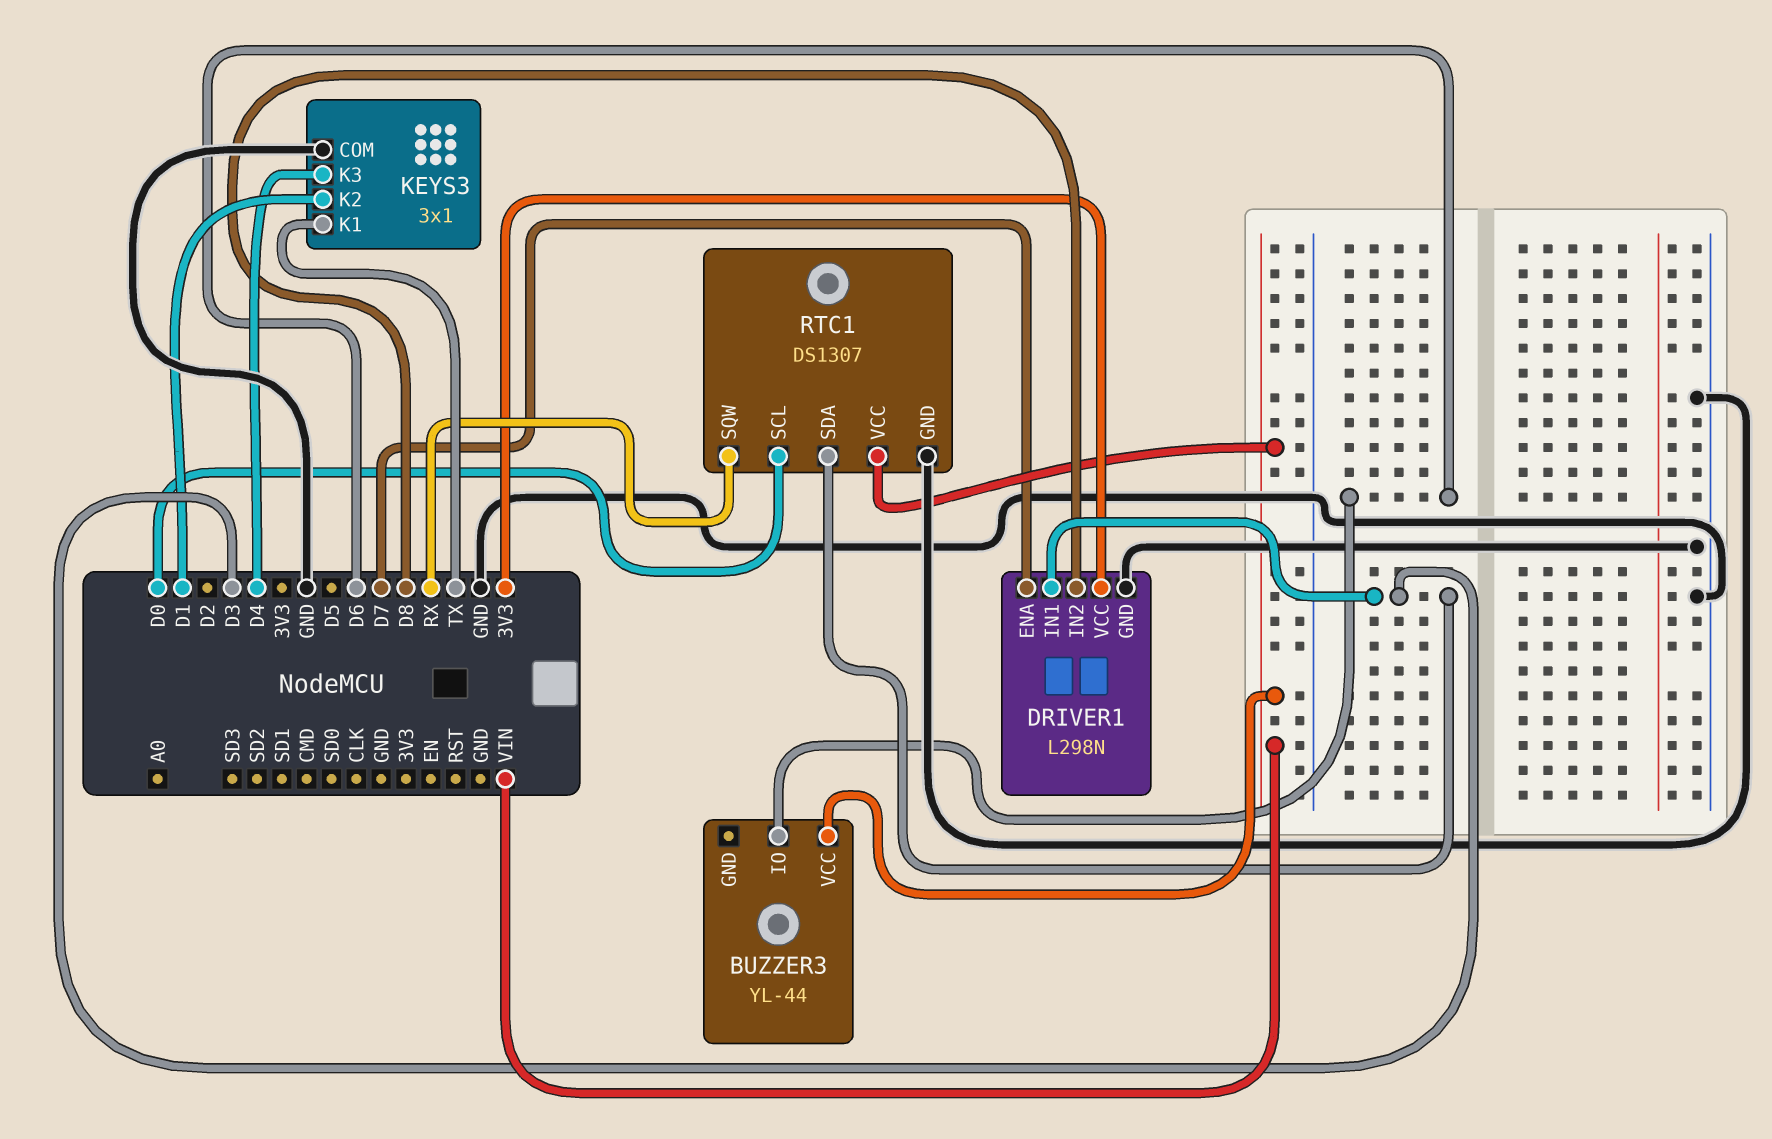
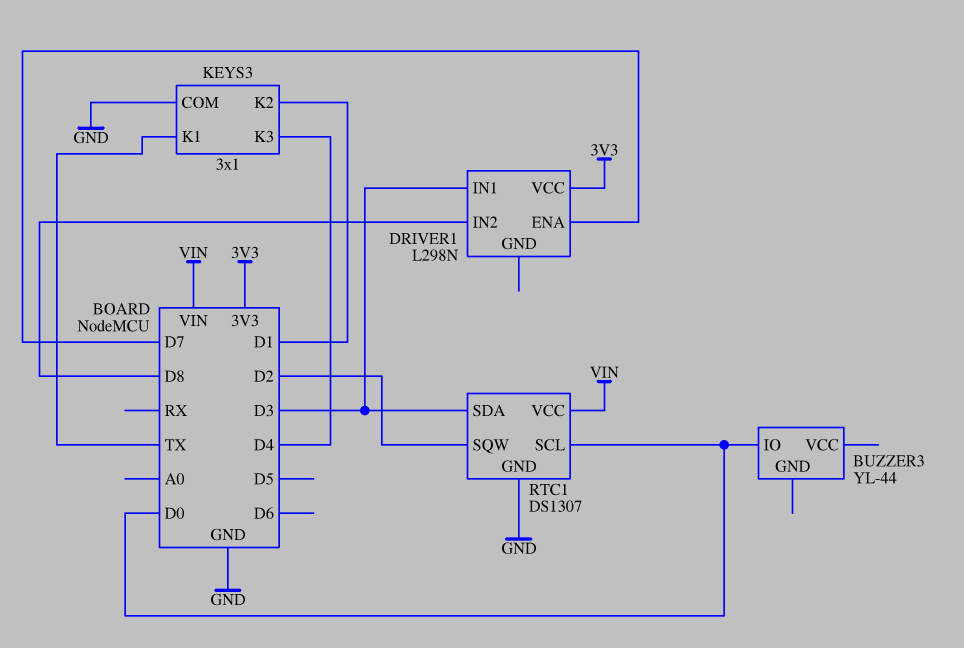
BUZZER3 pin IO: D6 -> D0
BUZZER3 pin VCC: VIN -> none
DRIVER1 pin GND: GND -> none
RTC1 pin SQW: RX -> D2

